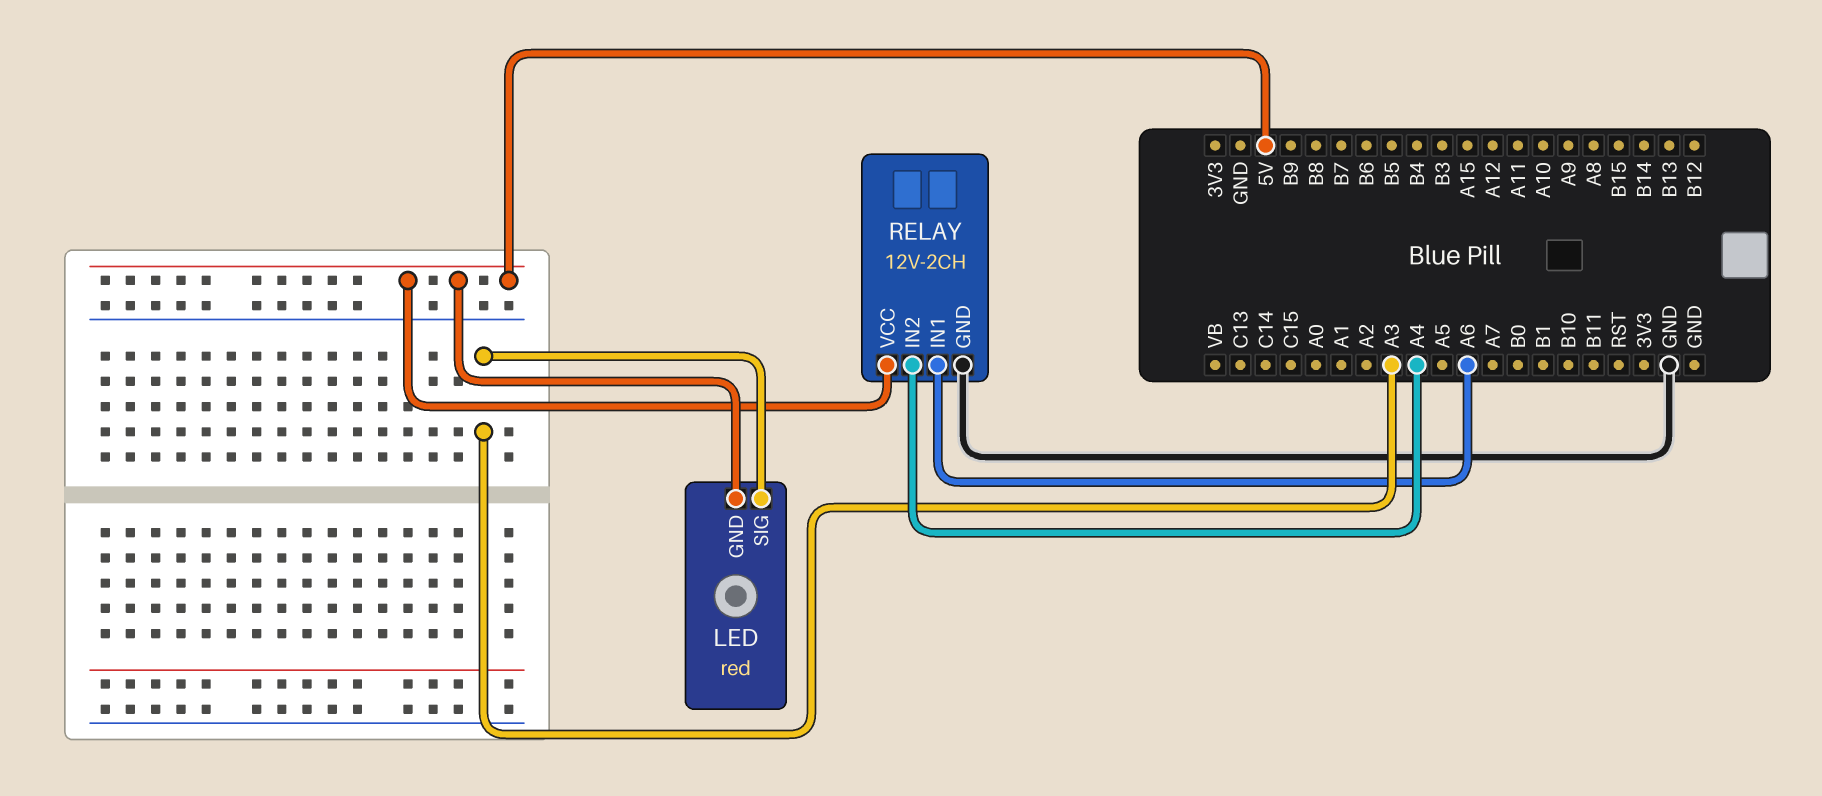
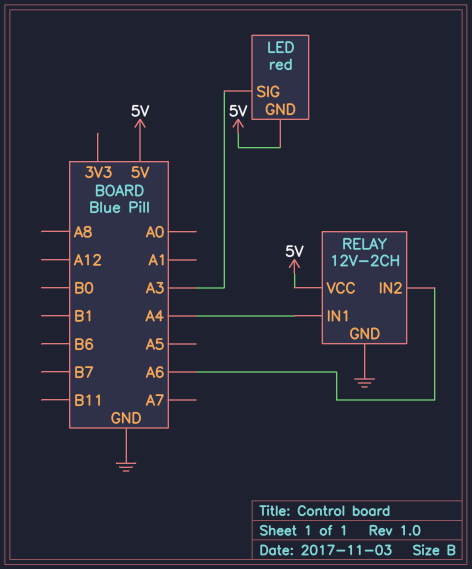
RELAY pin IN1: A6 -> A4
RELAY pin IN2: A4 -> A6

